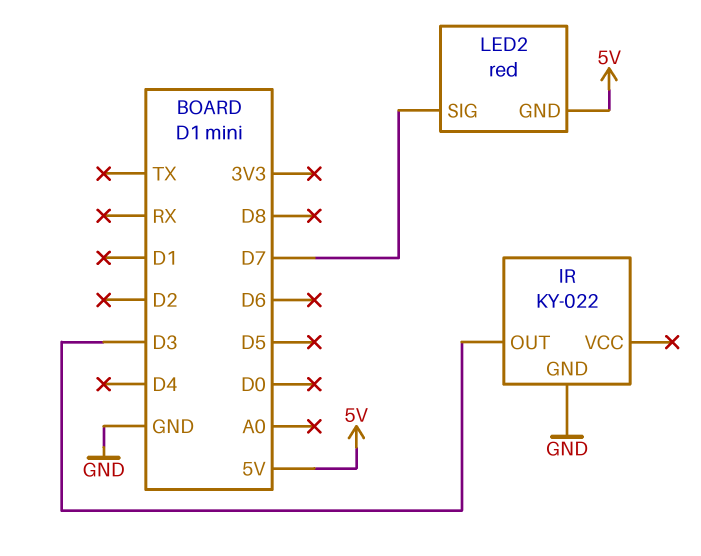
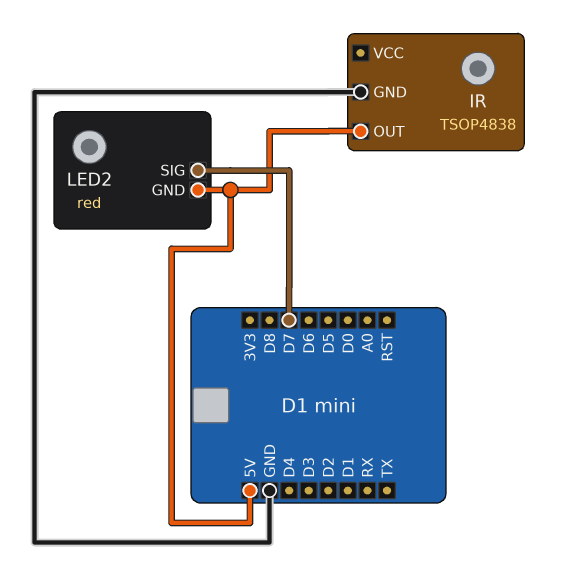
IR: KY-022 -> TSOP4838
IR pin OUT: D3 -> 5V

